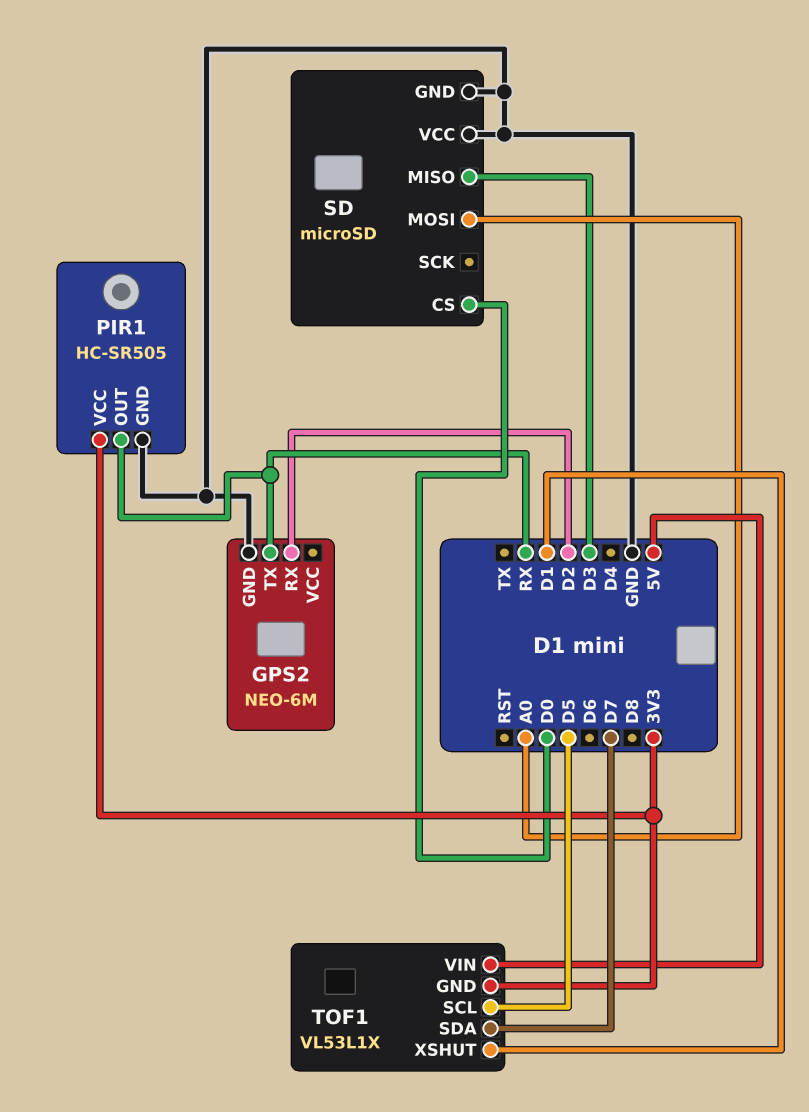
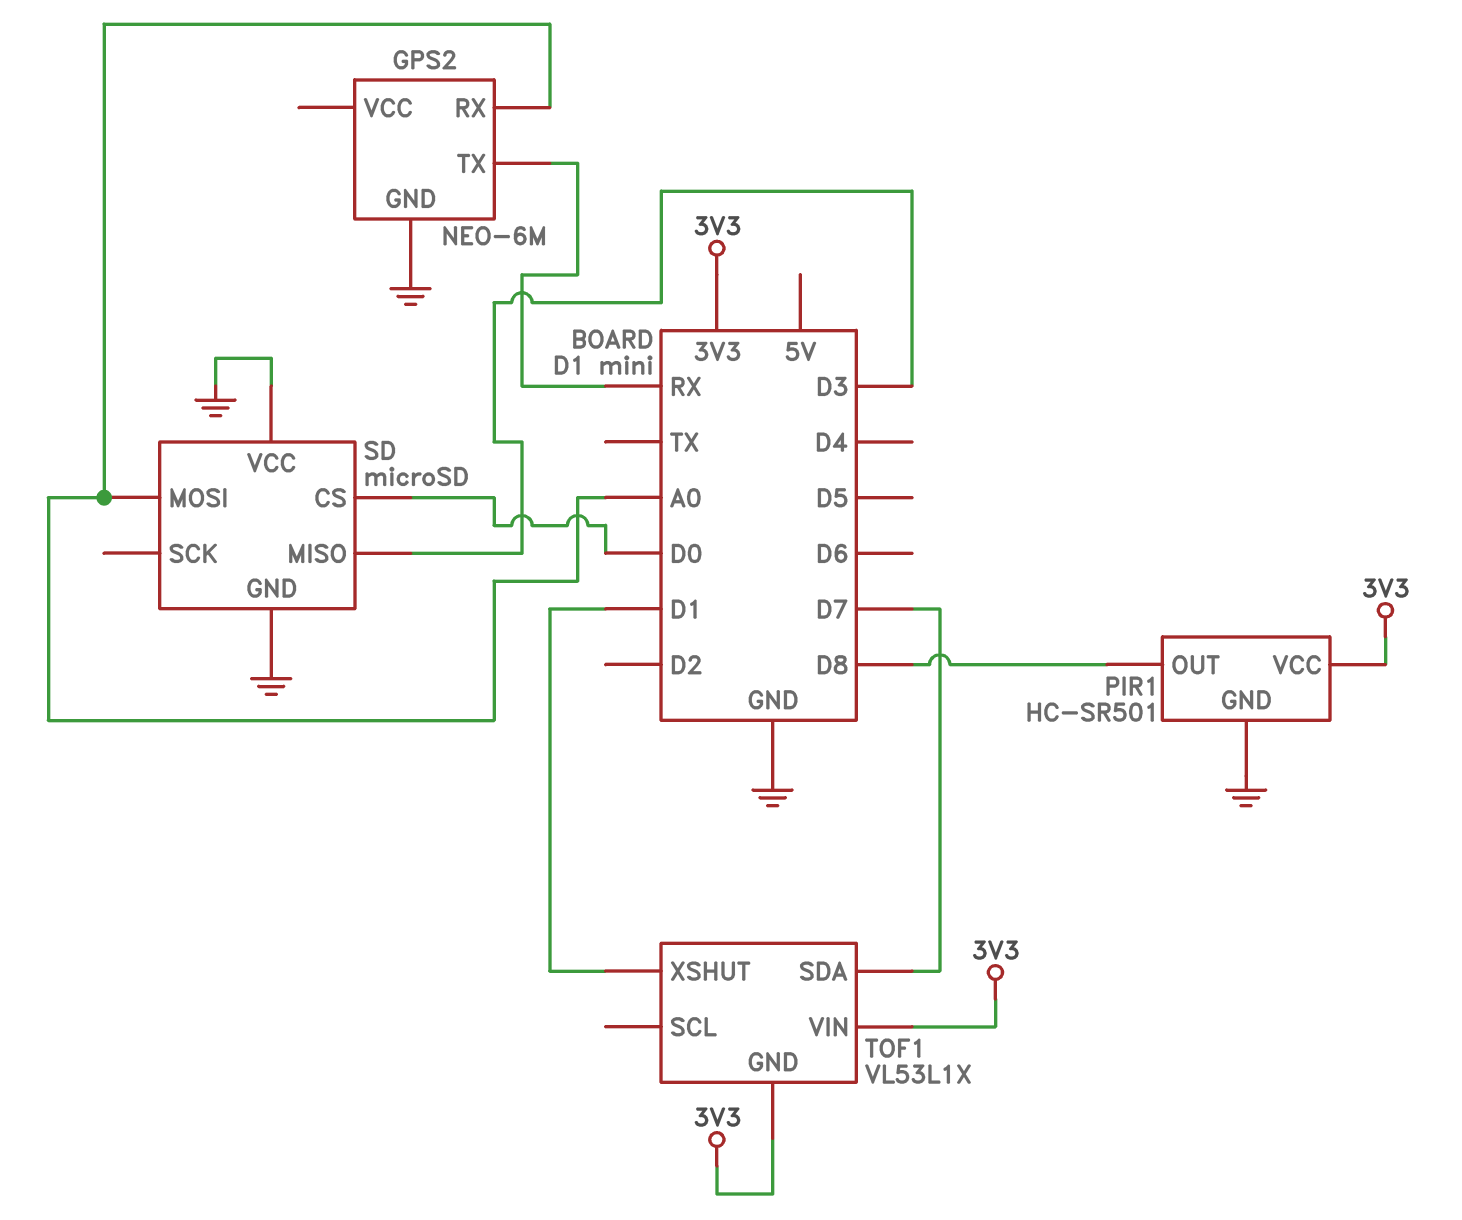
GPS2 pin RX: D2 -> A0
PIR1: HC-SR505 -> HC-SR501
PIR1 pin OUT: RX -> D8
TOF1 pin SCL: D5 -> none
TOF1 pin VIN: 5V -> 3V3

